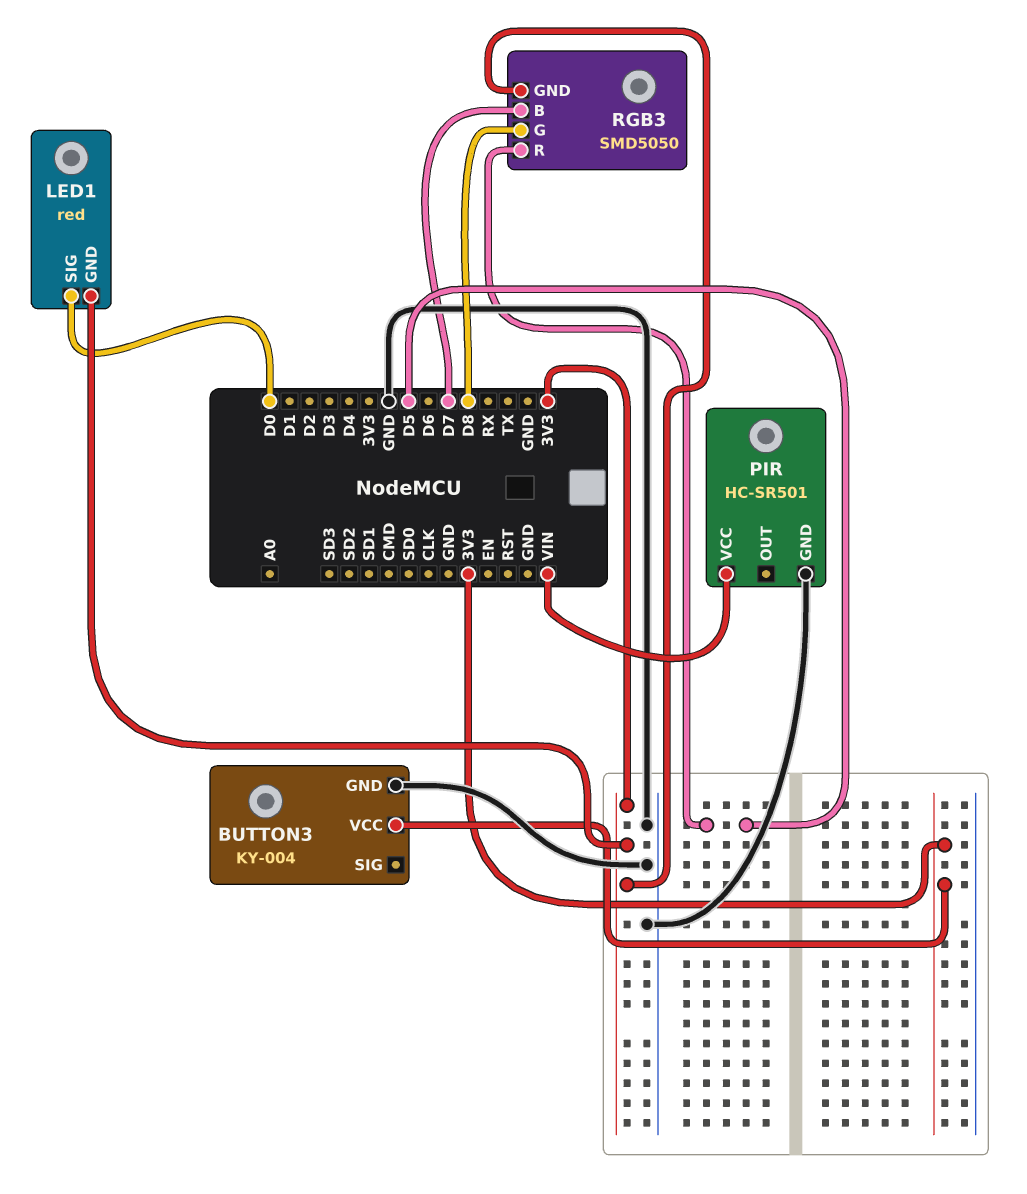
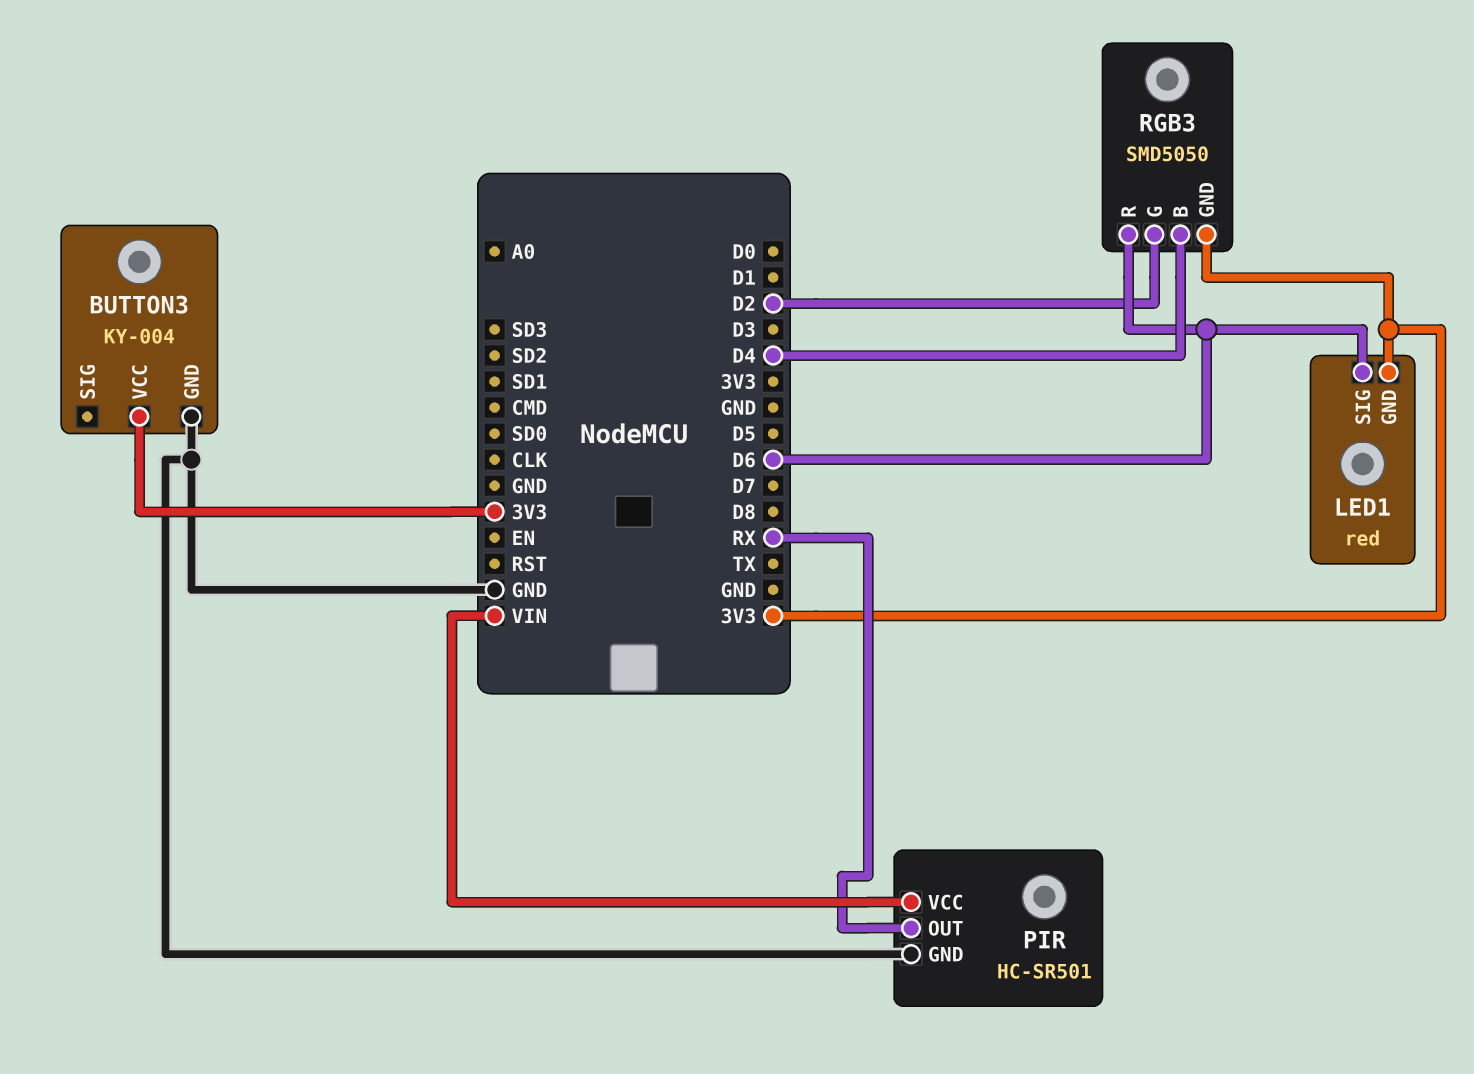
LED1 pin SIG: D0 -> D6
PIR pin OUT: none -> RX
RGB3 pin B: D7 -> D4
RGB3 pin G: D8 -> D2
RGB3 pin R: D5 -> D6

